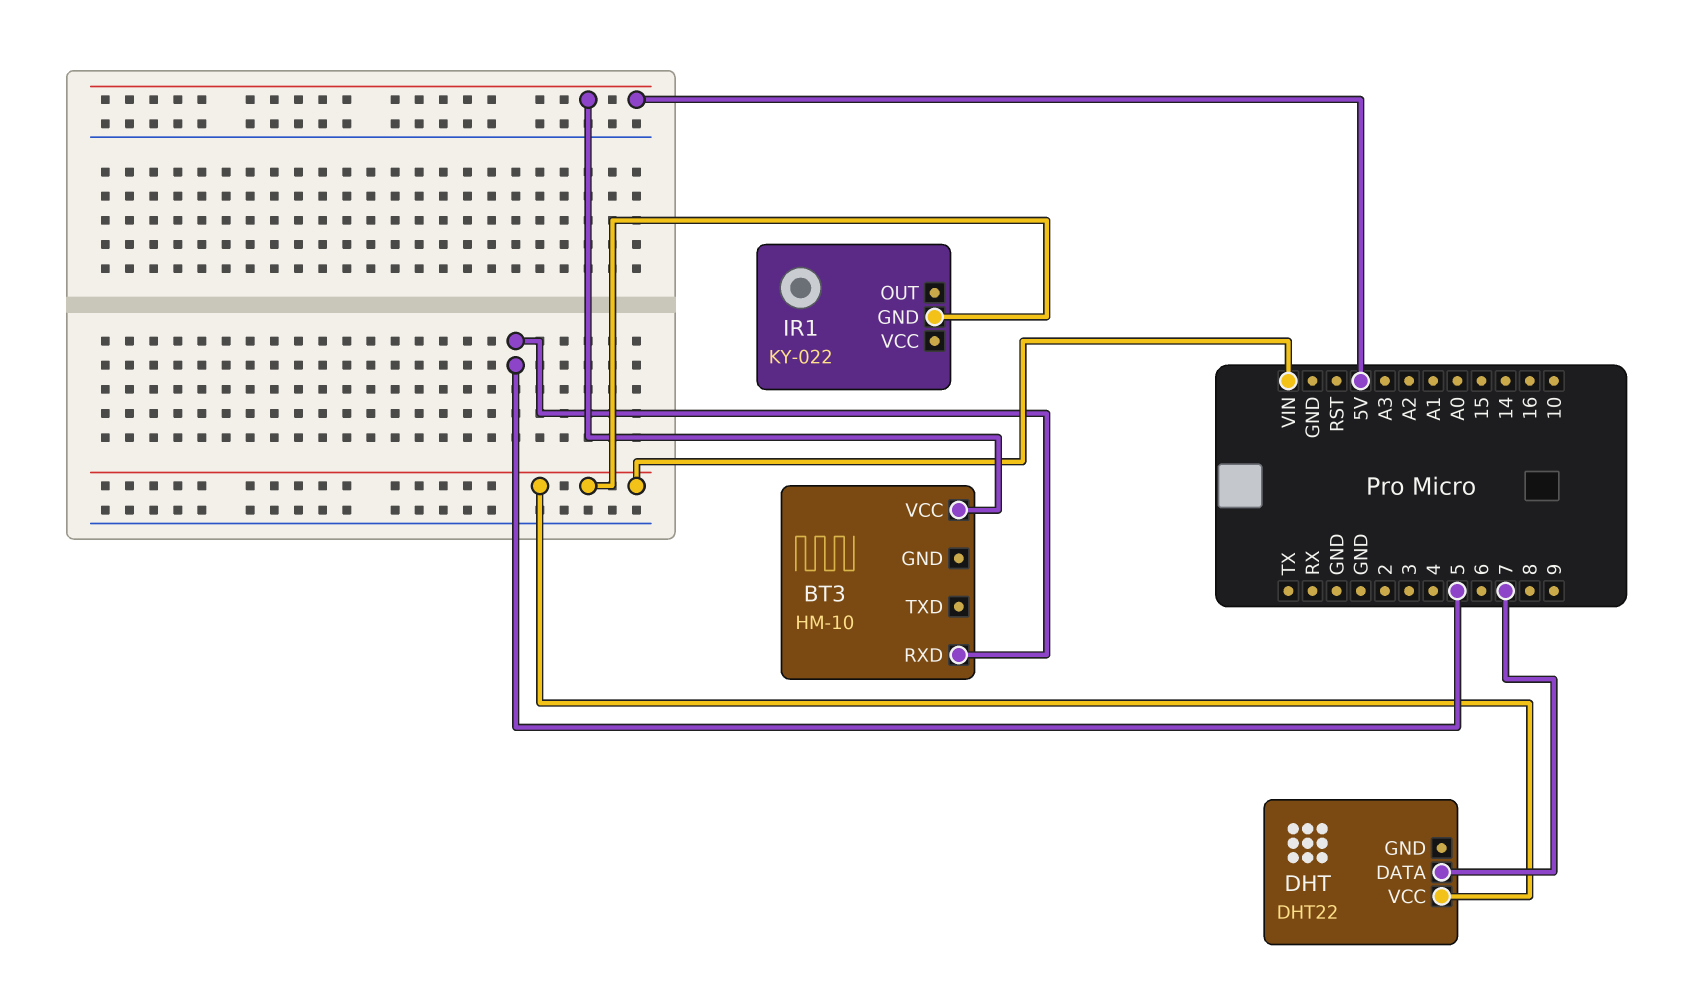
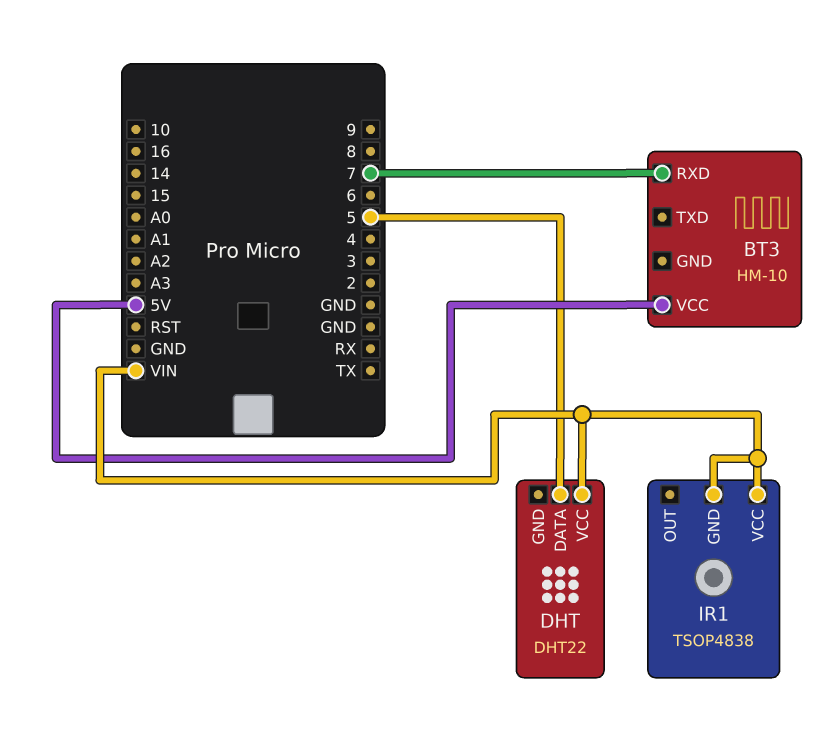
BT3 pin RXD: 5 -> 7
DHT pin DATA: 7 -> 5
IR1: KY-022 -> TSOP4838
IR1 pin VCC: none -> VIN

